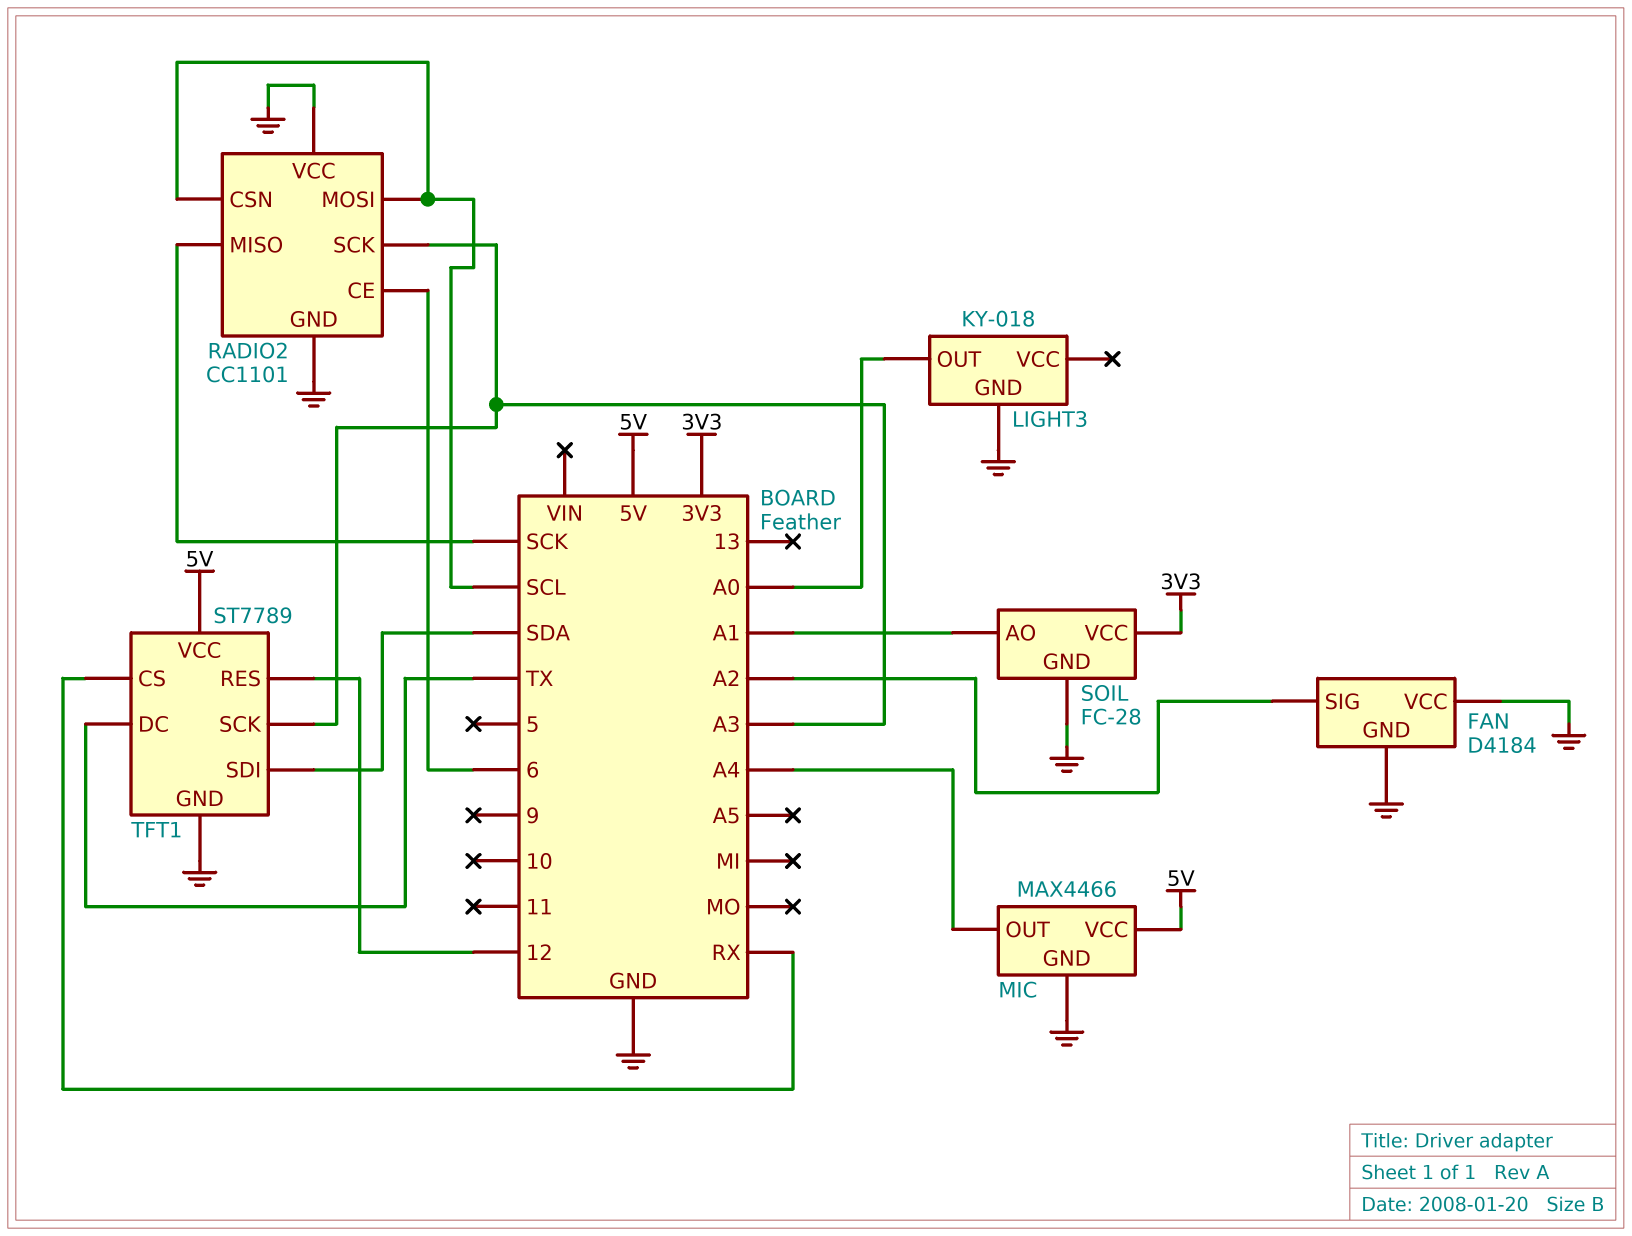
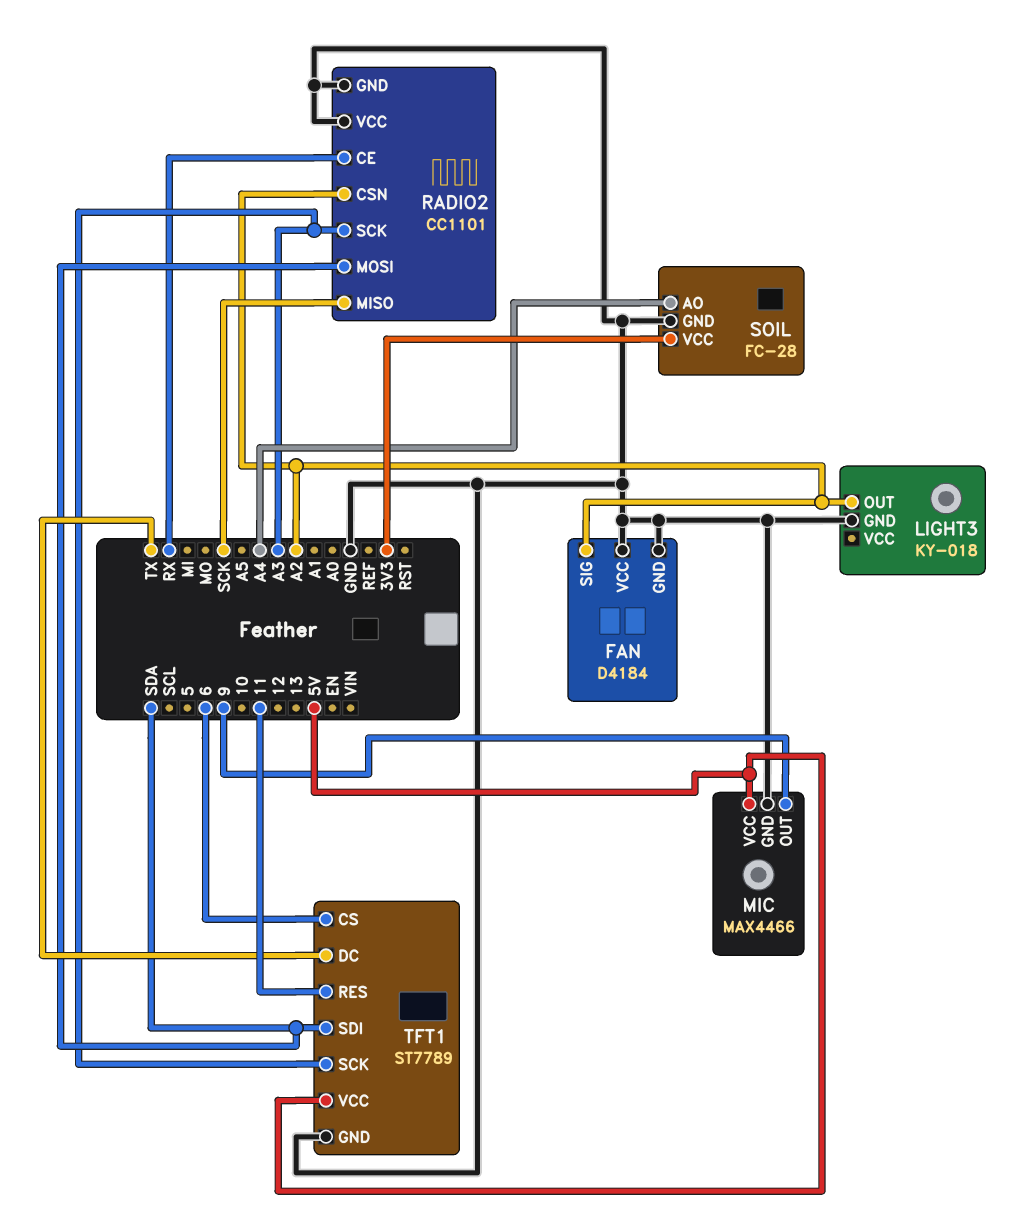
LIGHT3 pin OUT: A0 -> A2
MIC pin OUT: A4 -> 9
RADIO2 pin CE: 6 -> RX
RADIO2 pin CSN: SCL -> A2
RADIO2 pin MOSI: SCL -> SDA
SOIL pin AO: A1 -> A4
TFT1 pin CS: RX -> 6
TFT1 pin RES: 12 -> 11

